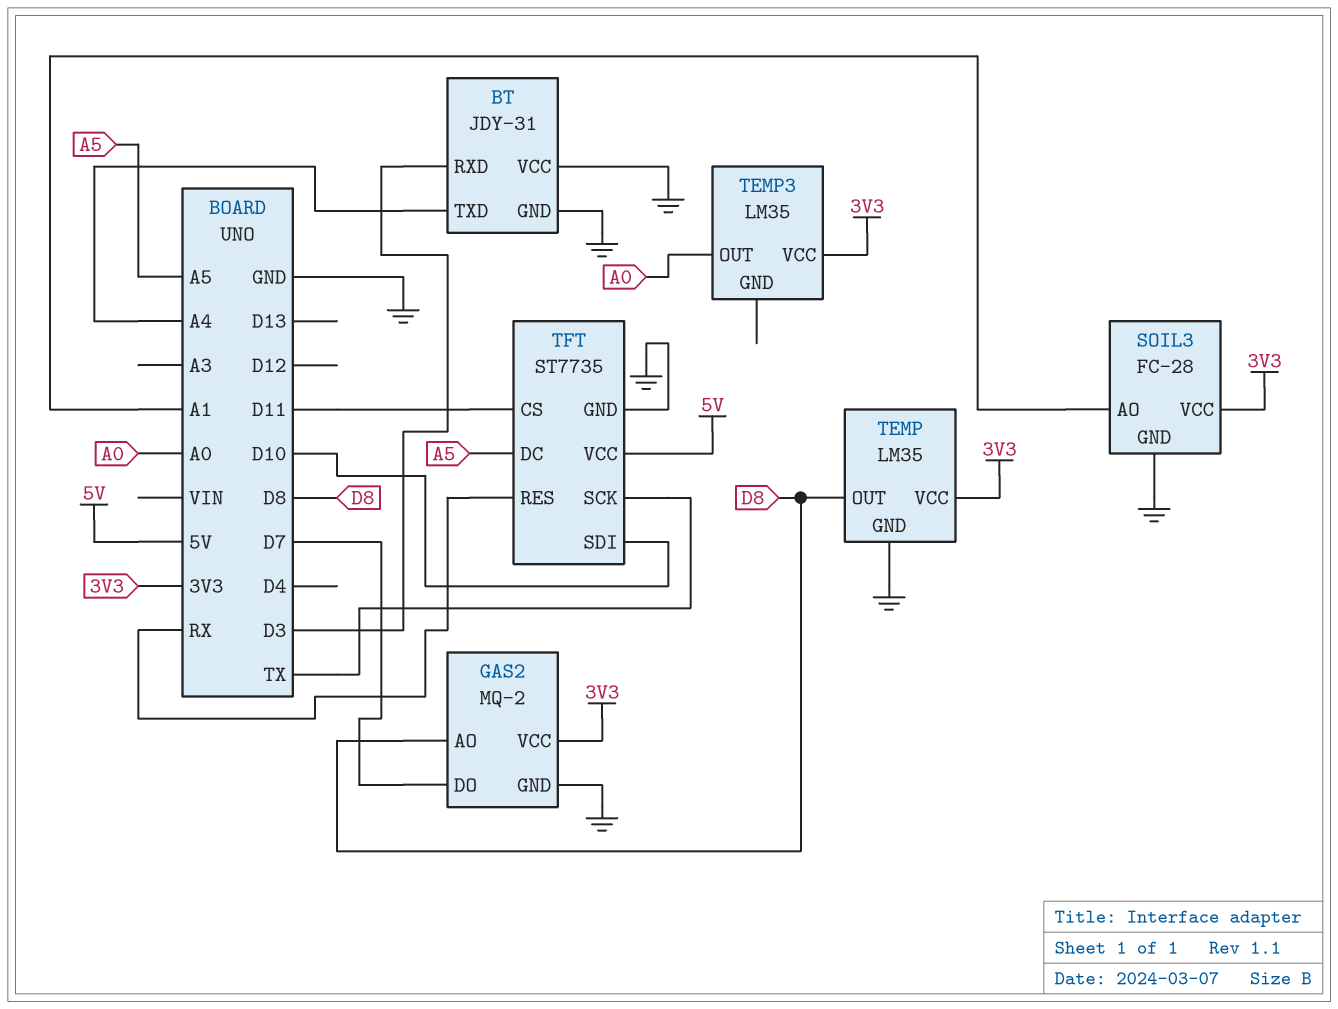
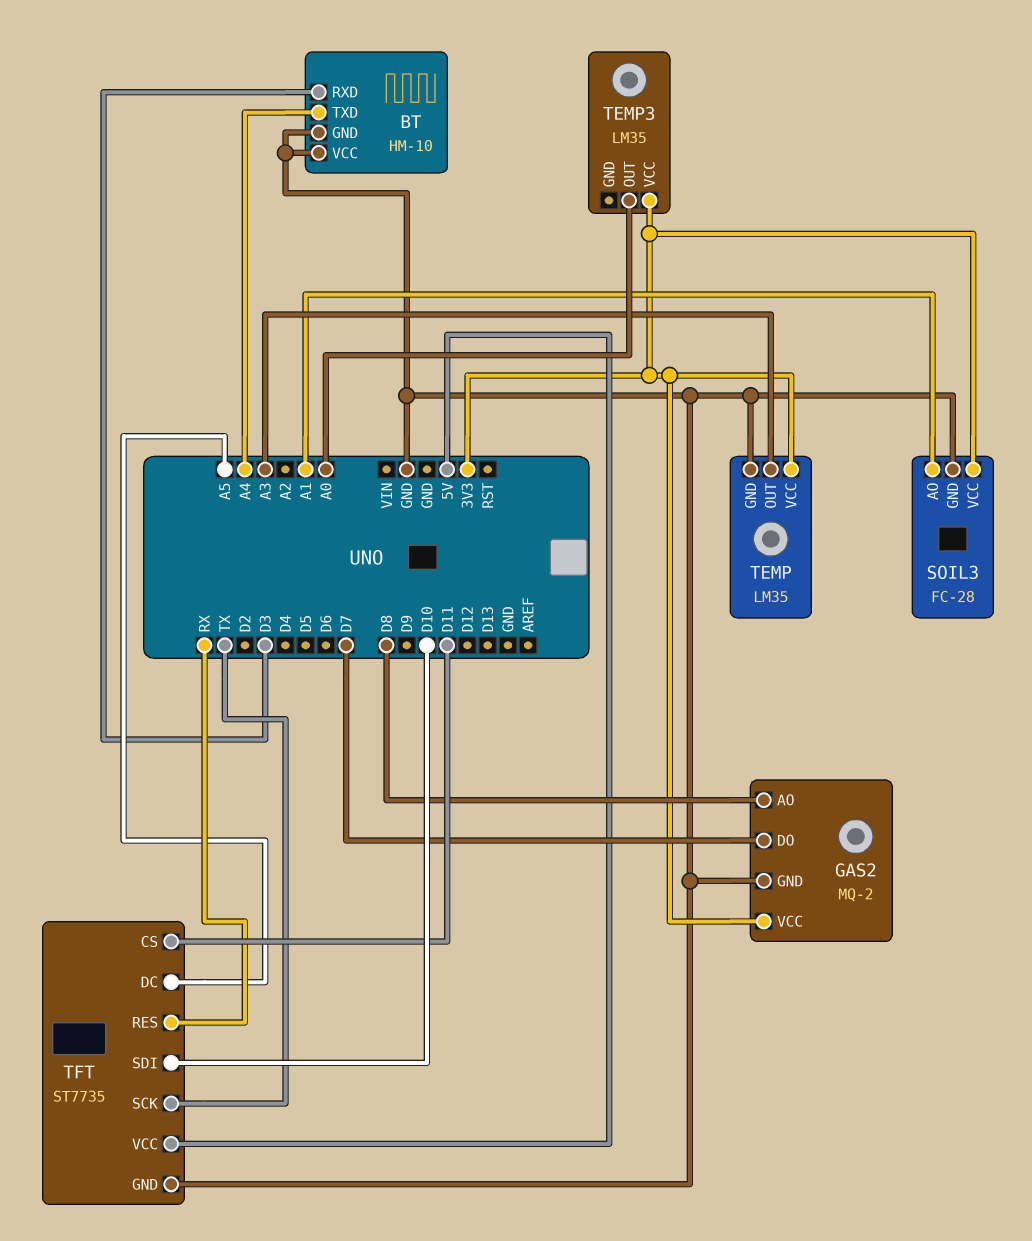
BT: JDY-31 -> HM-10
TEMP pin OUT: D8 -> A3

